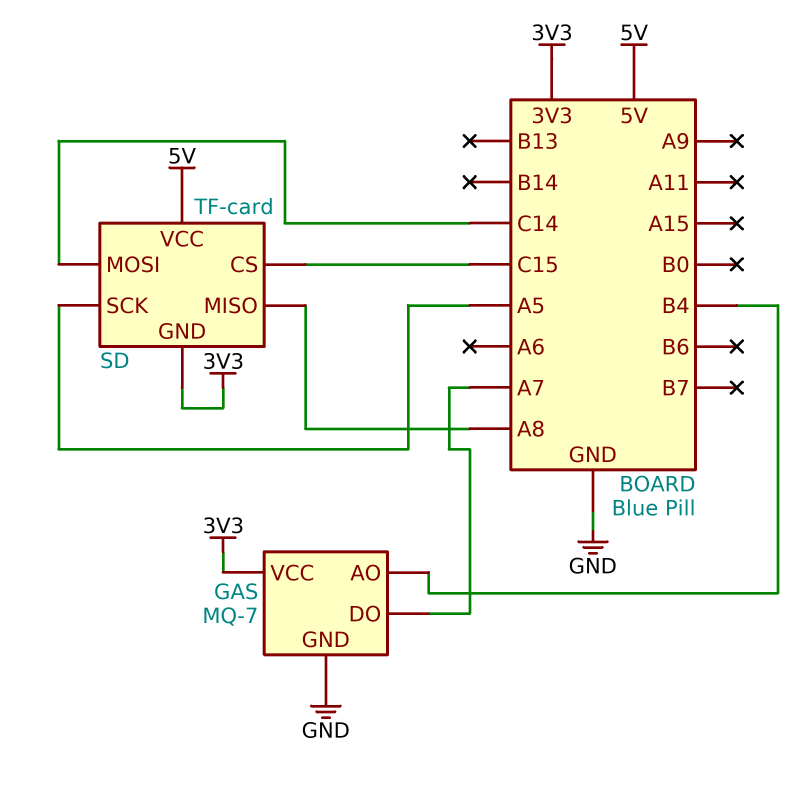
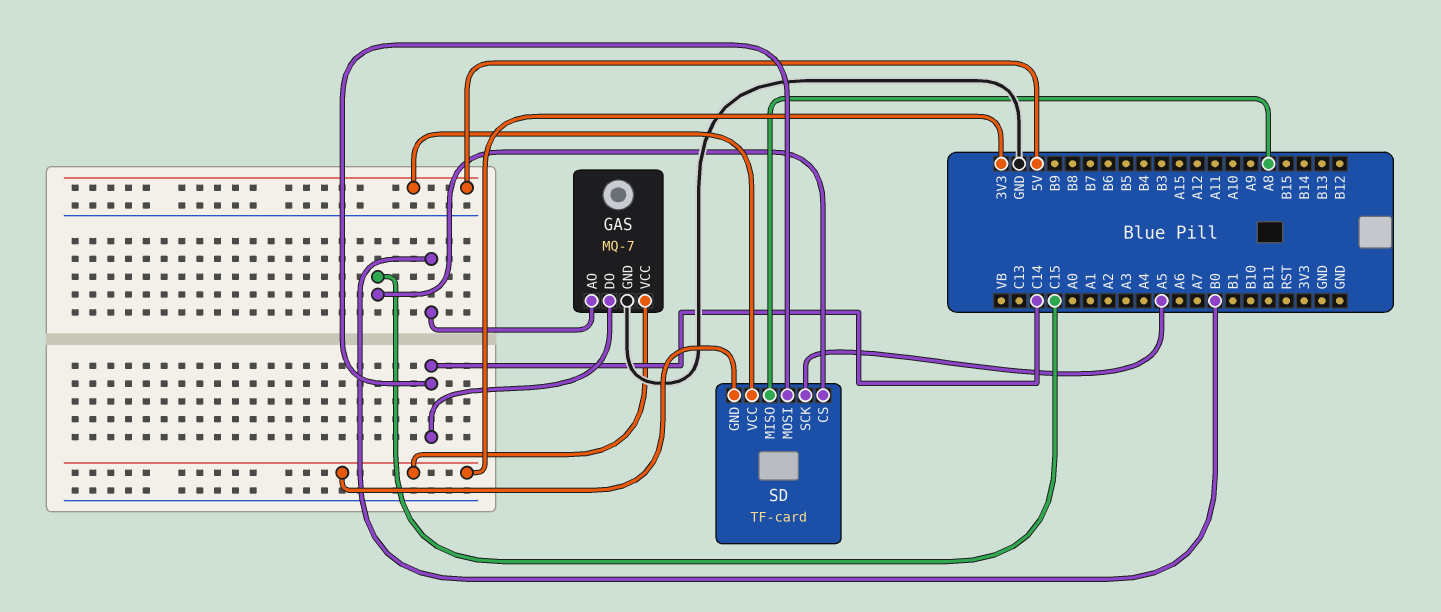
GAS pin AO: B4 -> B0
GAS pin DO: A7 -> C14

